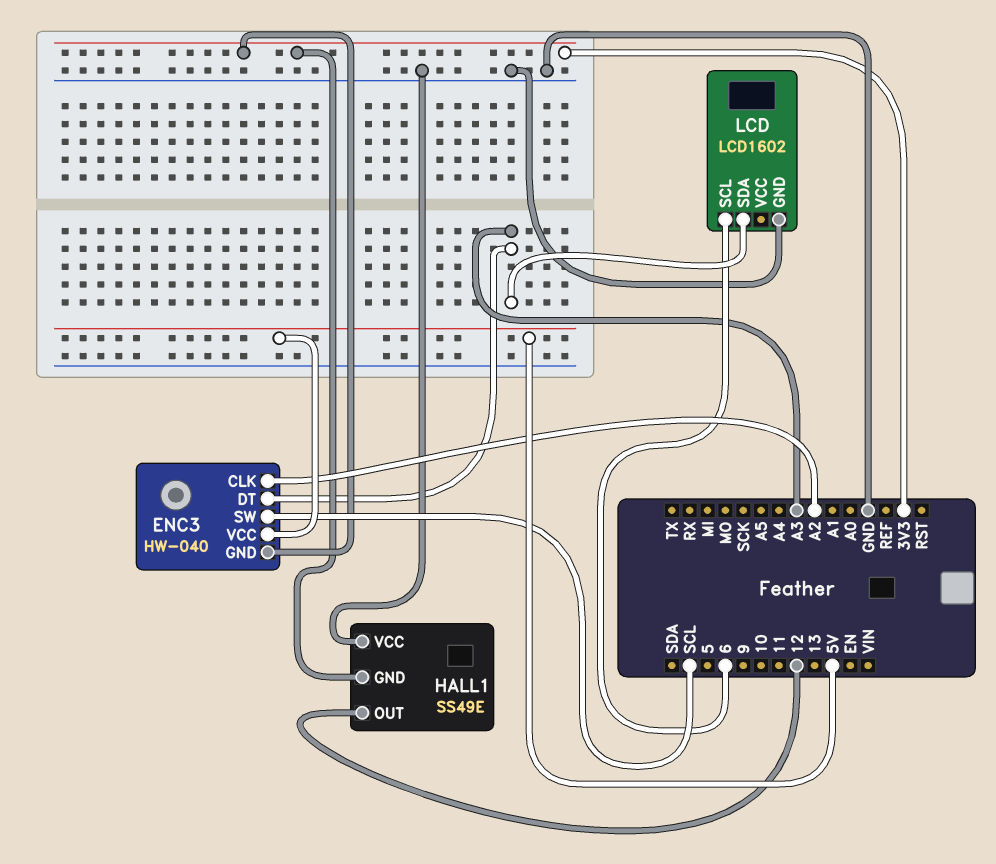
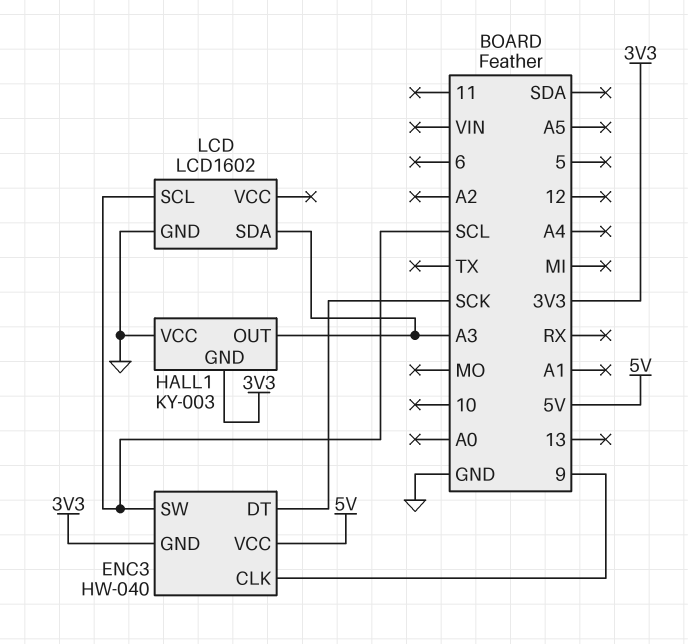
ENC3 pin CLK: A2 -> 9
ENC3 pin DT: A3 -> SCK
HALL1: SS49E -> KY-003
HALL1 pin OUT: 12 -> A3
LCD pin SCL: 6 -> SCL

